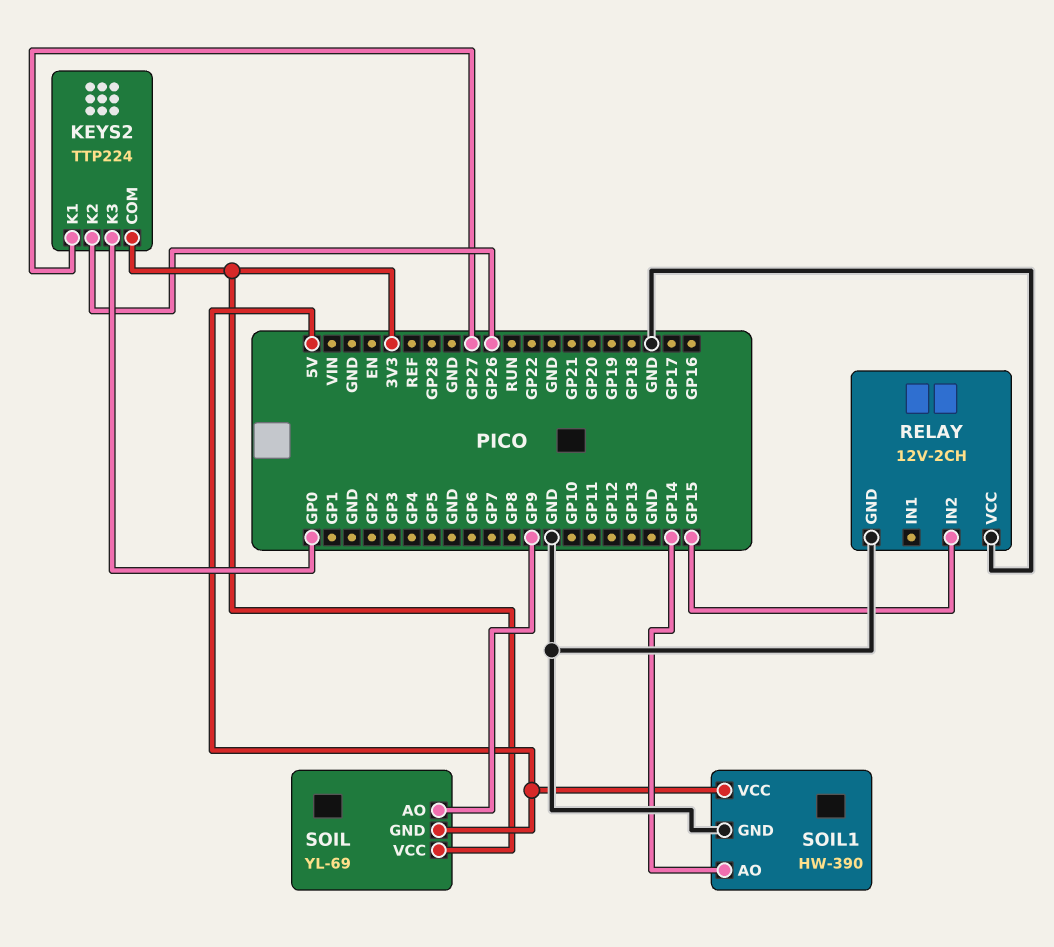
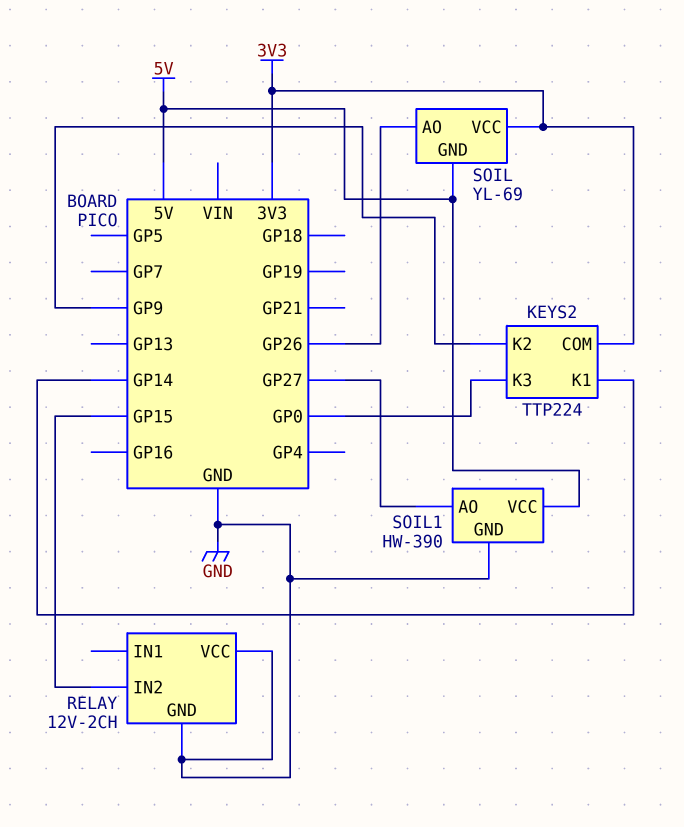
KEYS2 pin K1: GP27 -> GP14
KEYS2 pin K2: GP26 -> GP9
SOIL pin AO: GP9 -> GP26
SOIL1 pin AO: GP14 -> GP27

